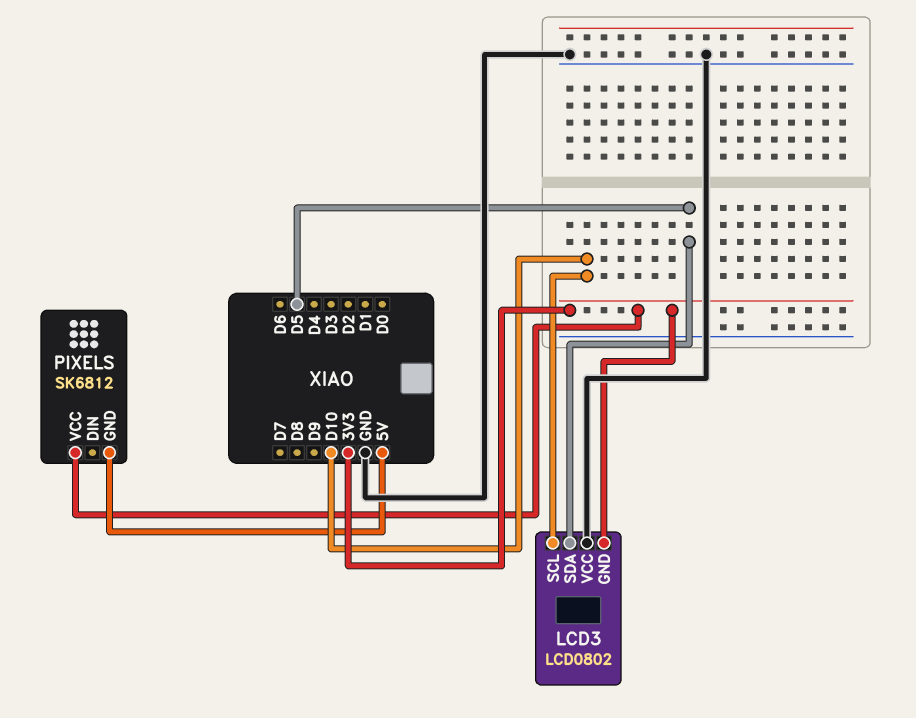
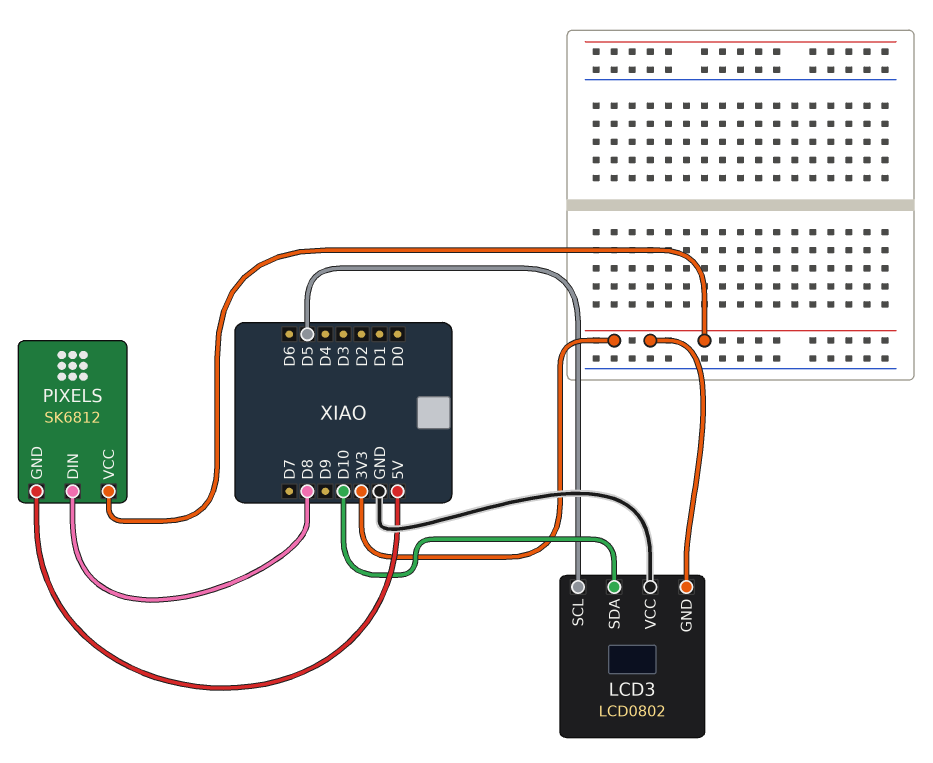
LCD3 pin SCL: D10 -> D5
LCD3 pin SDA: D5 -> D10
PIXELS pin DIN: none -> D8

